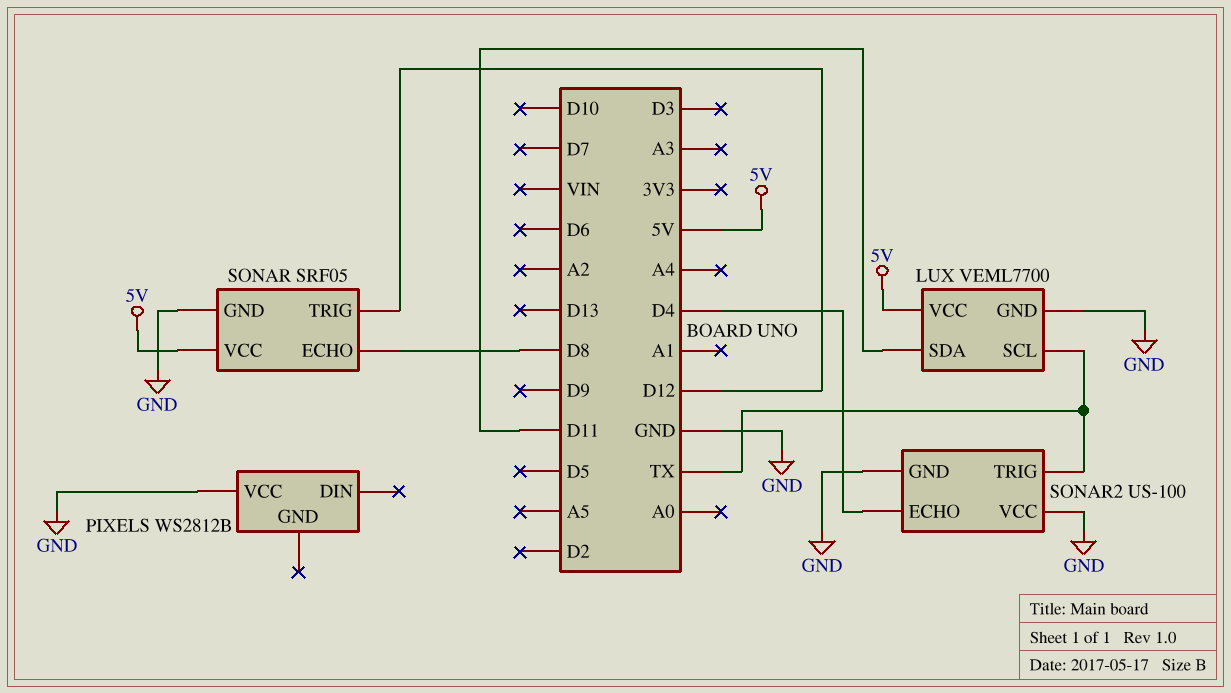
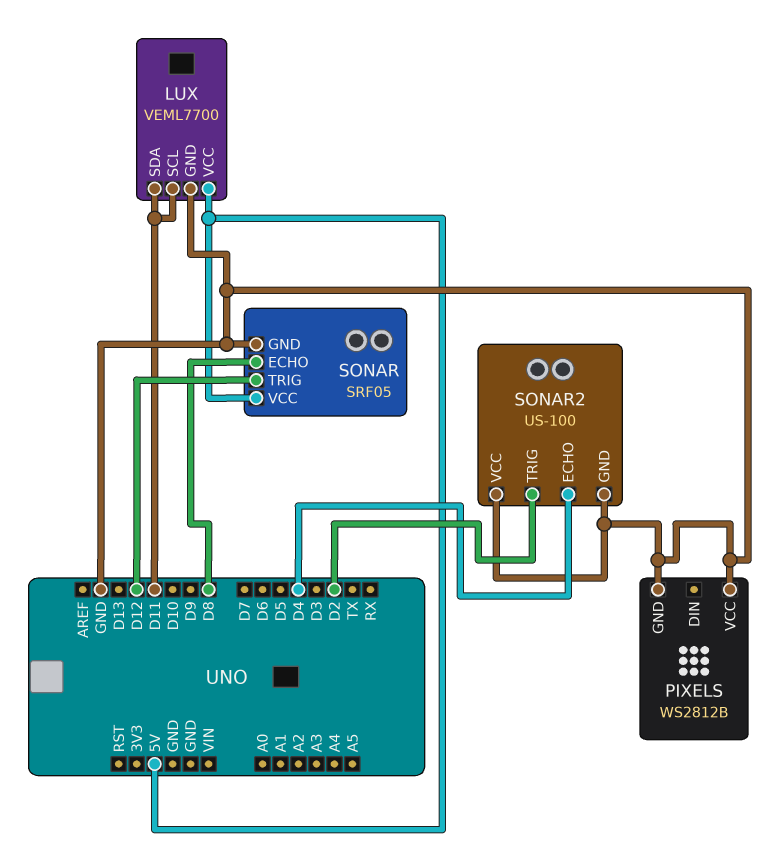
LUX pin SCL: TX -> D11
PIXELS pin GND: none -> GND
SONAR2 pin TRIG: TX -> D2

